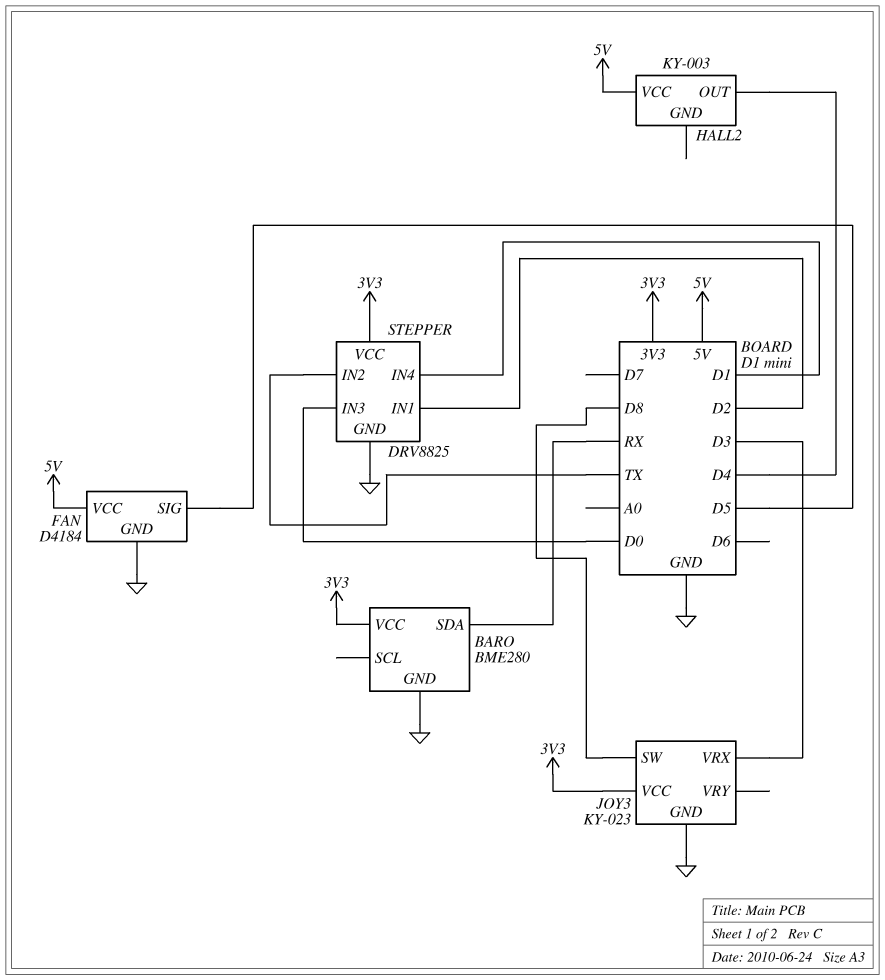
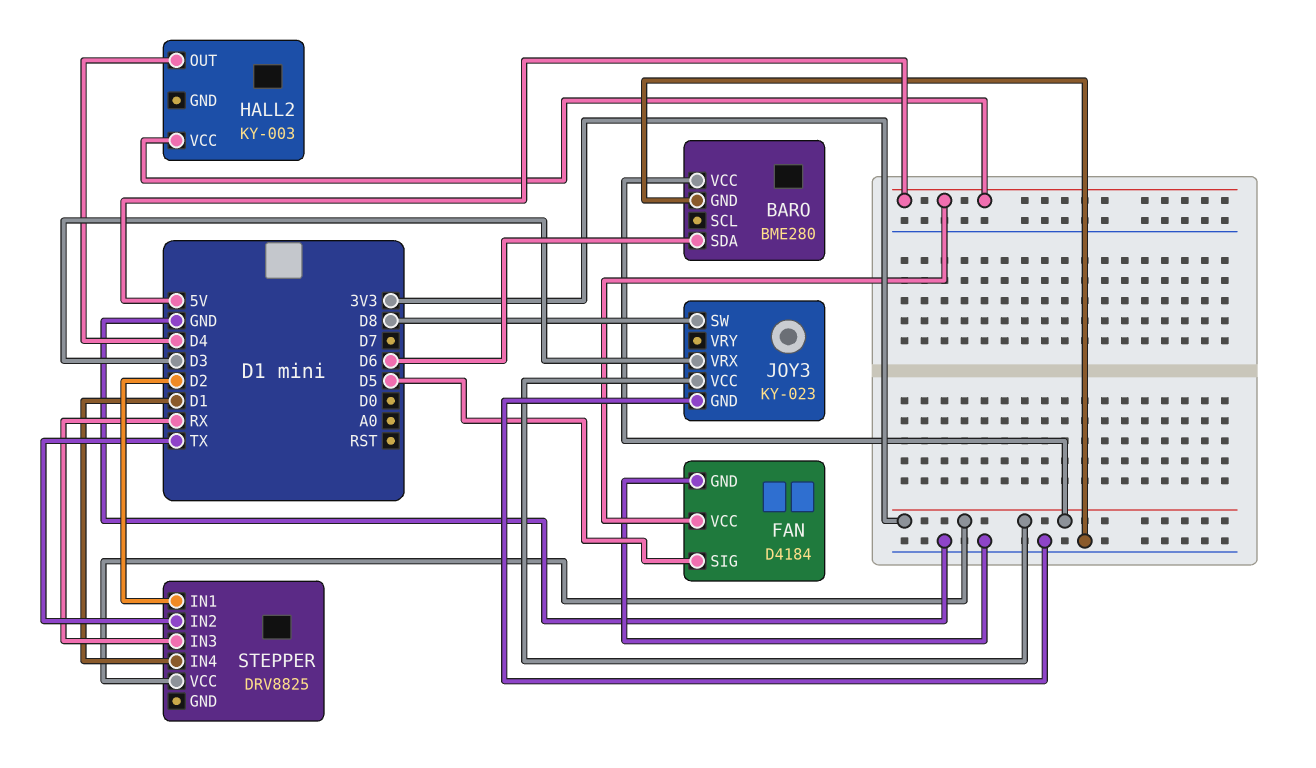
BARO pin SDA: RX -> D6
STEPPER pin GND: GND -> none
STEPPER pin IN3: D0 -> RX

